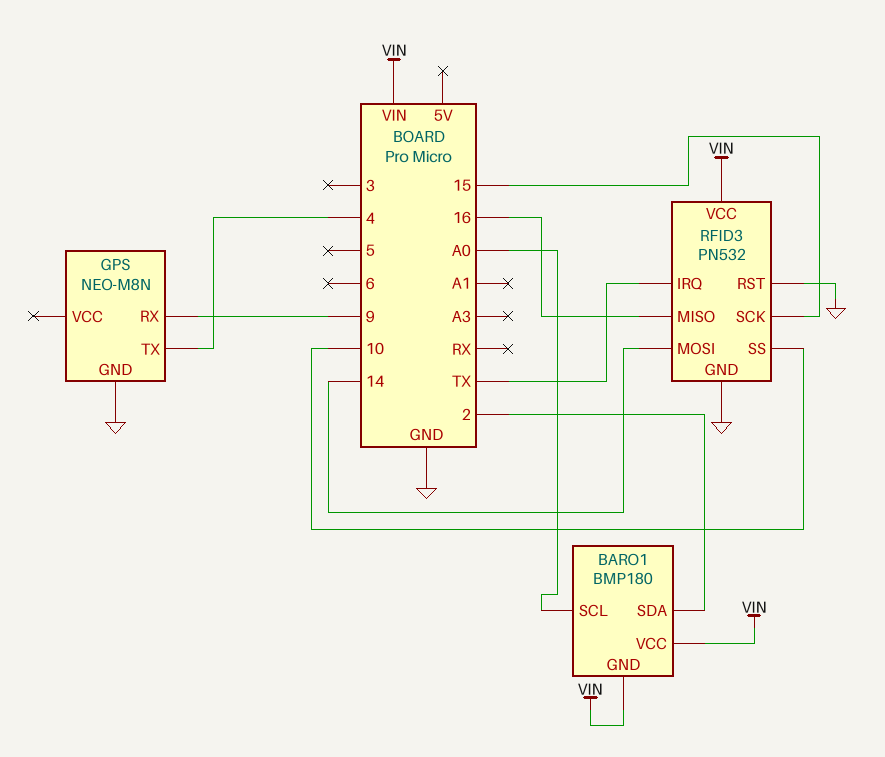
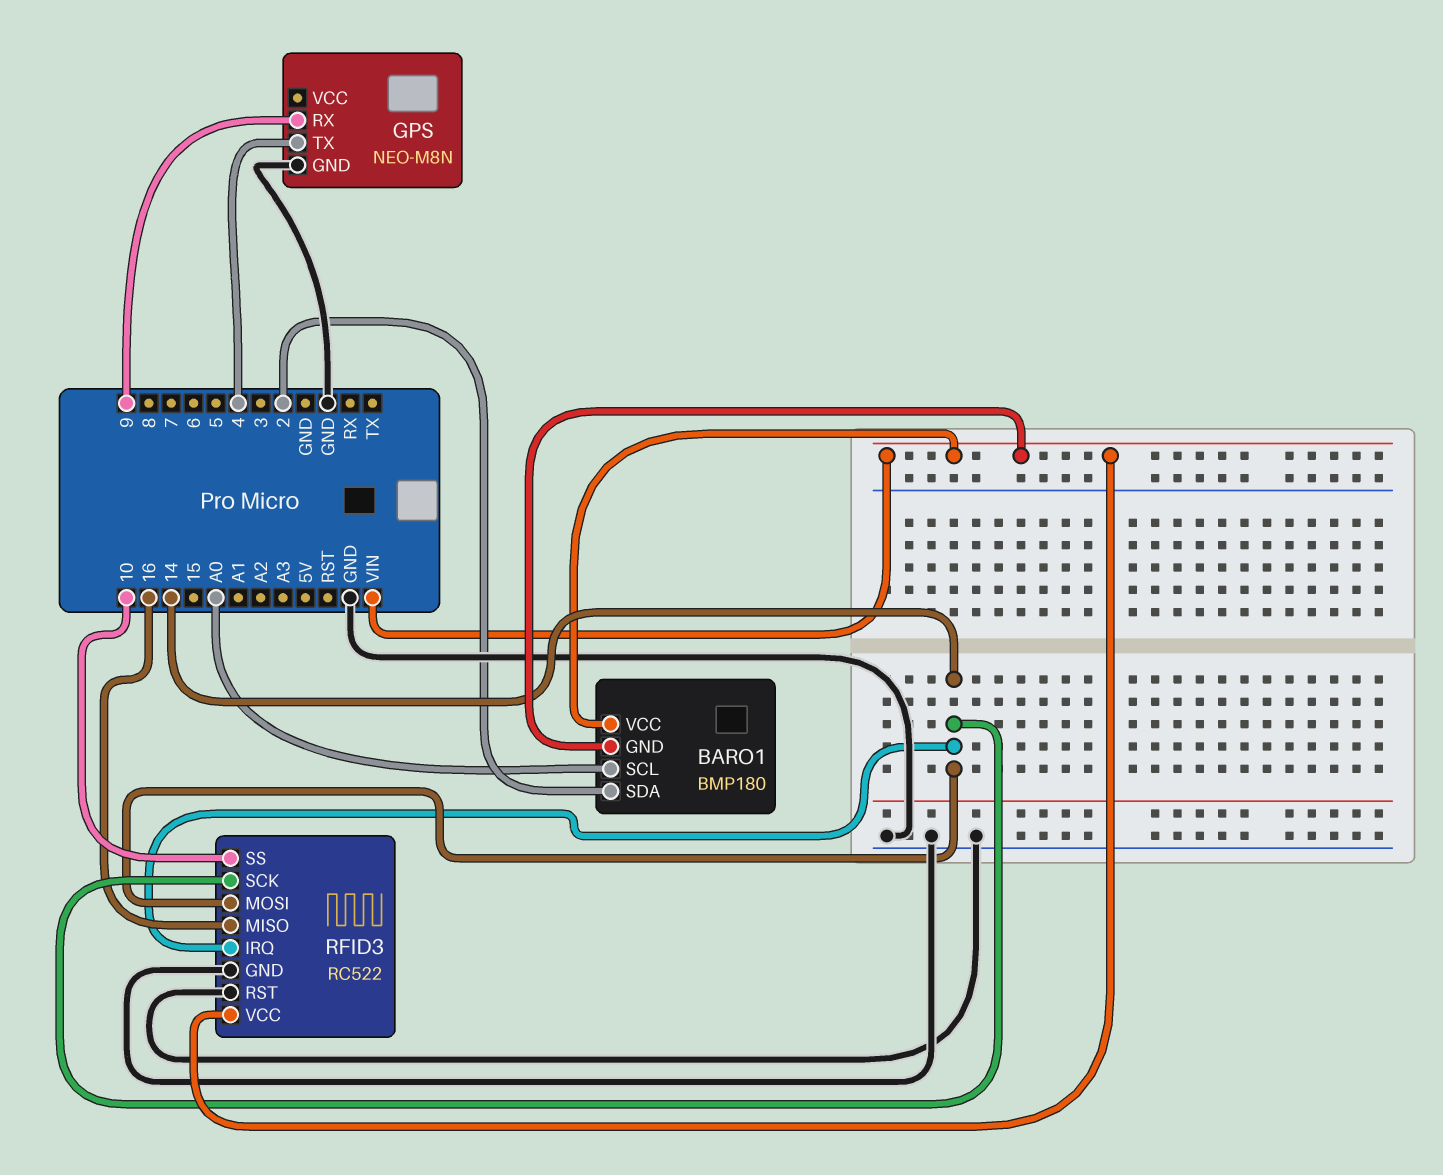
RFID3: PN532 -> RC522
RFID3 pin IRQ: TX -> 14
RFID3 pin SCK: 15 -> 14

